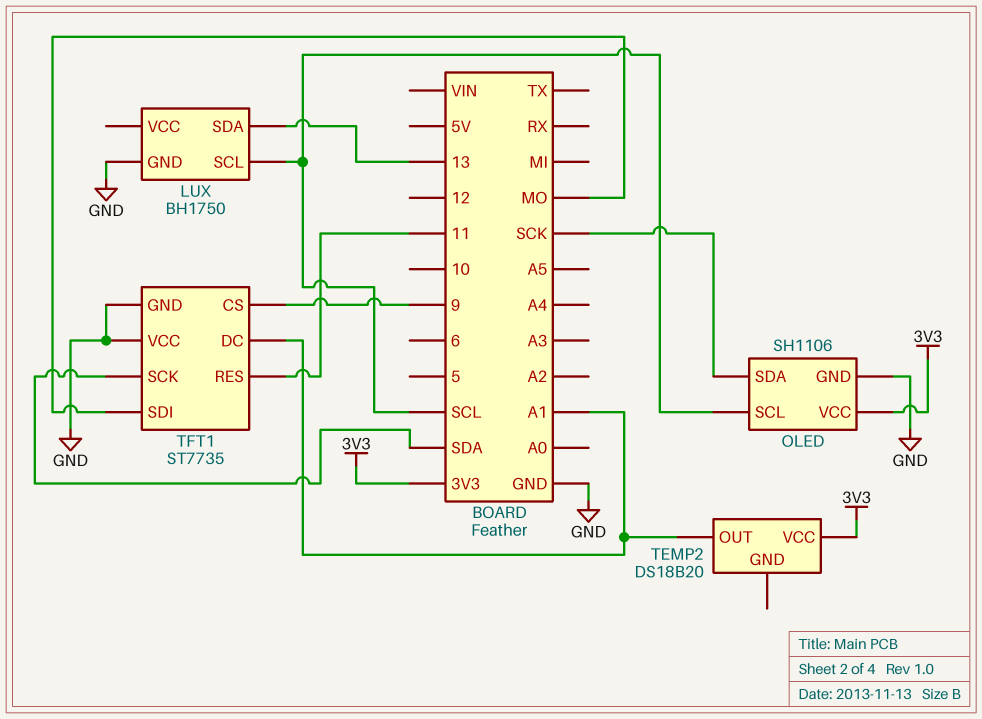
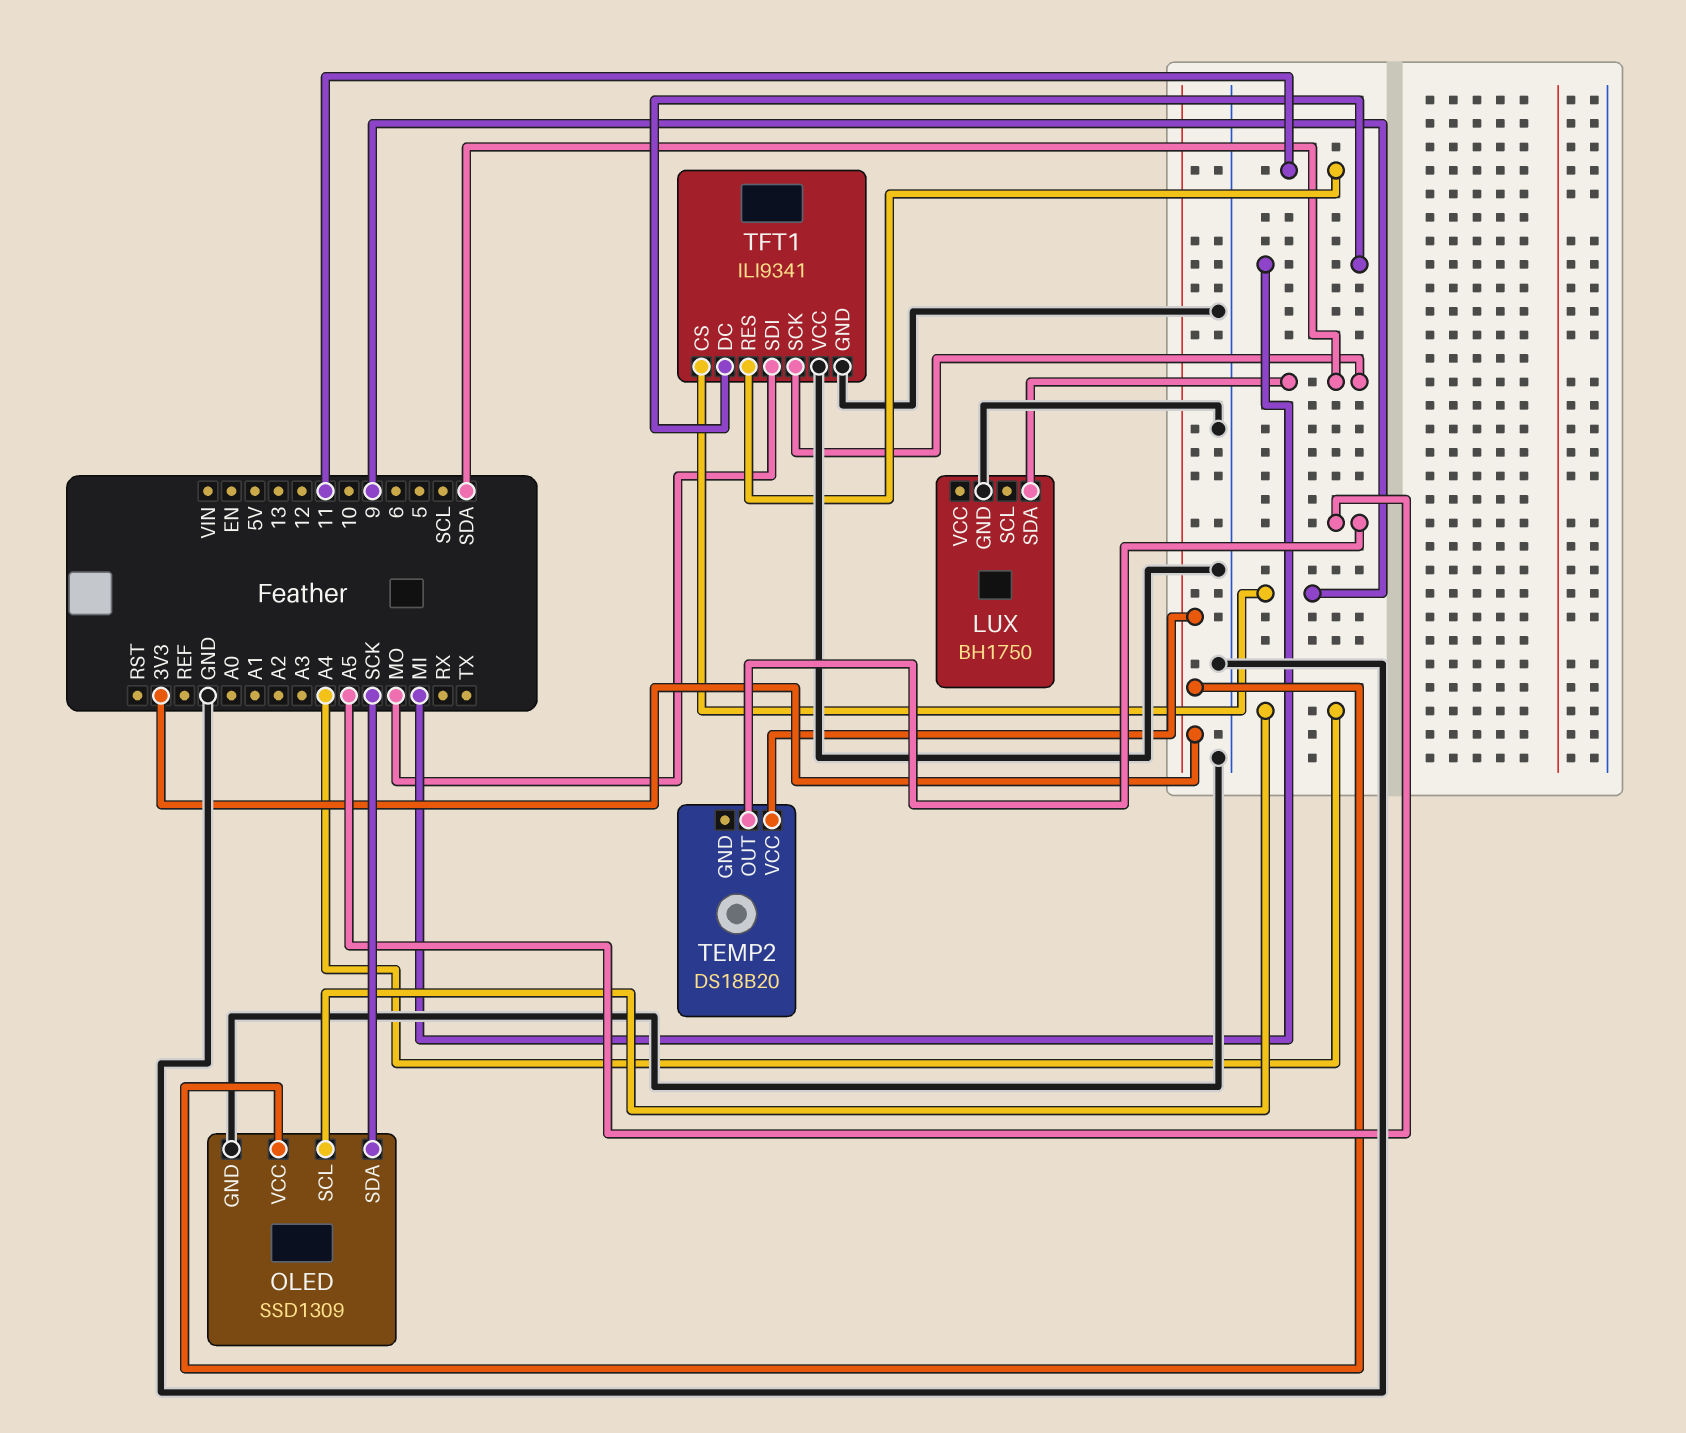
LUX pin SCL: SCL -> none
LUX pin SDA: 13 -> SDA
OLED: SH1106 -> SSD1309
OLED pin SCL: SCL -> A4
TEMP2 pin OUT: A1 -> A5
TFT1: ST7735 -> ILI9341
TFT1 pin DC: A1 -> MI

